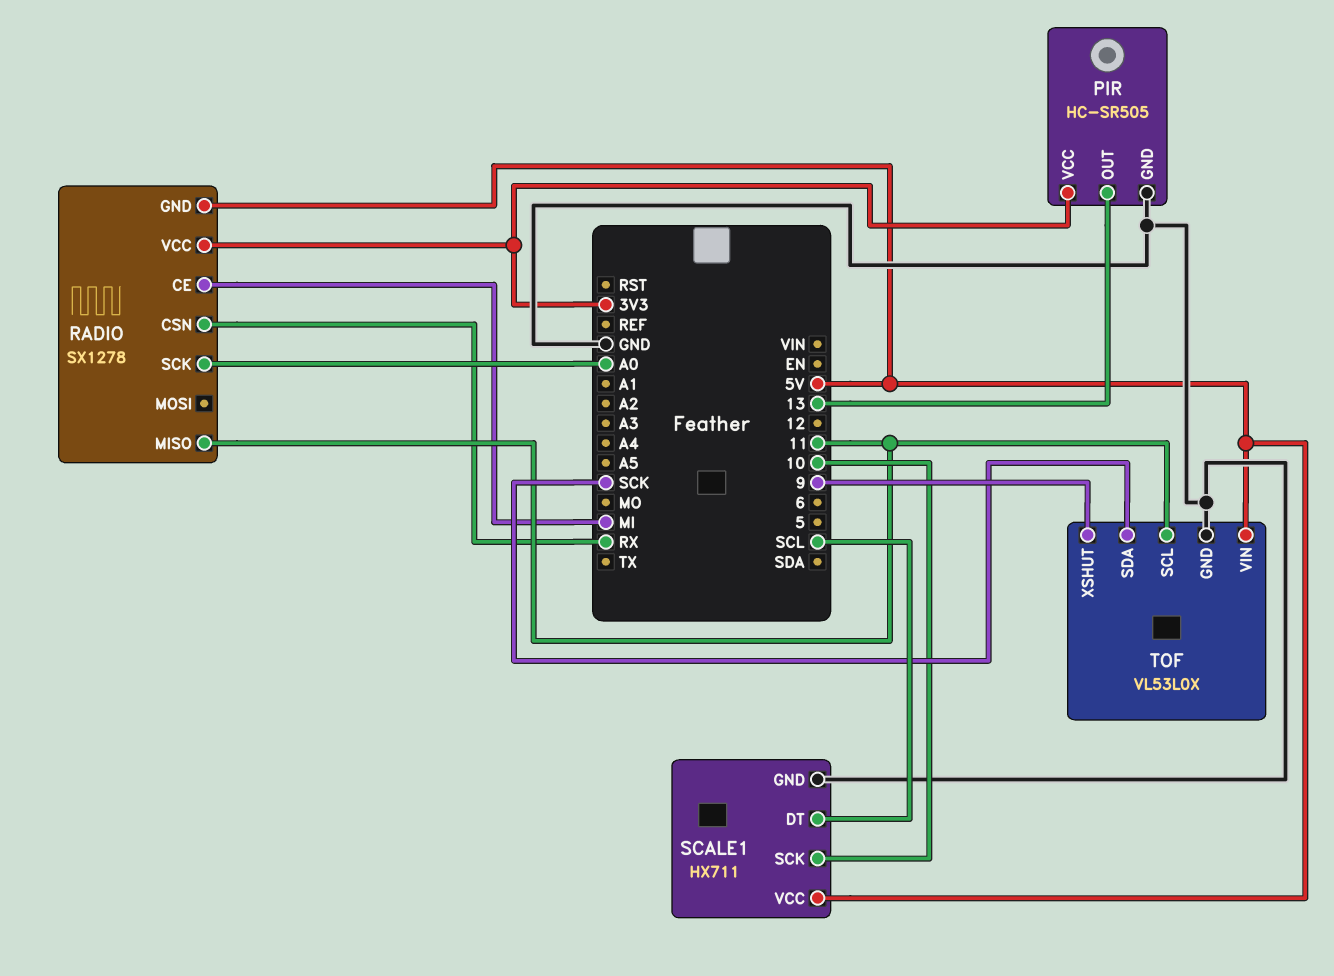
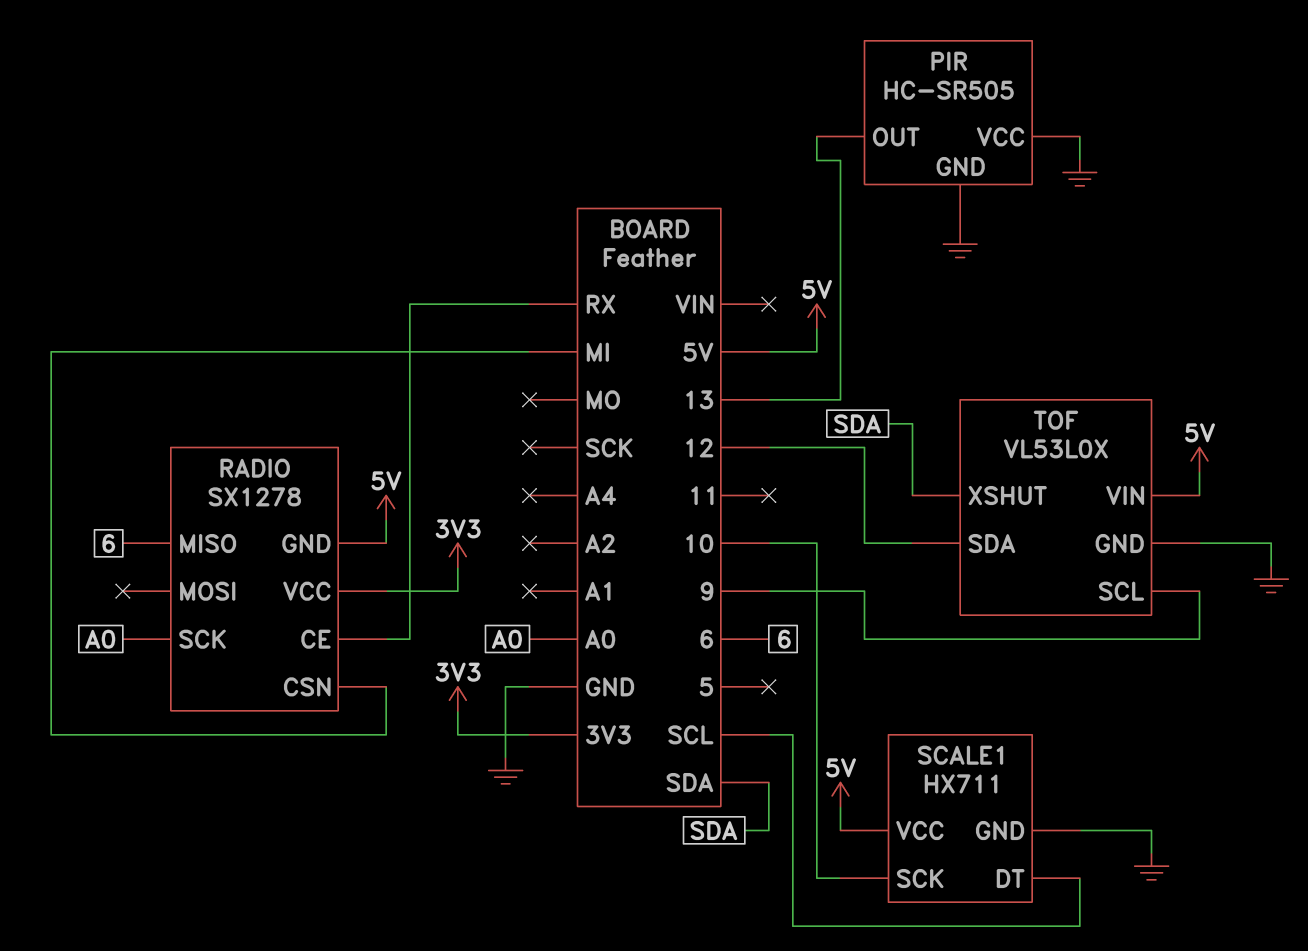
PIR pin VCC: 3V3 -> GND
RADIO pin CE: MI -> RX
RADIO pin CSN: RX -> MI
RADIO pin MISO: 11 -> 6
TOF pin SCL: 11 -> 9
TOF pin SDA: SCK -> 12
TOF pin XSHUT: 9 -> SDA

